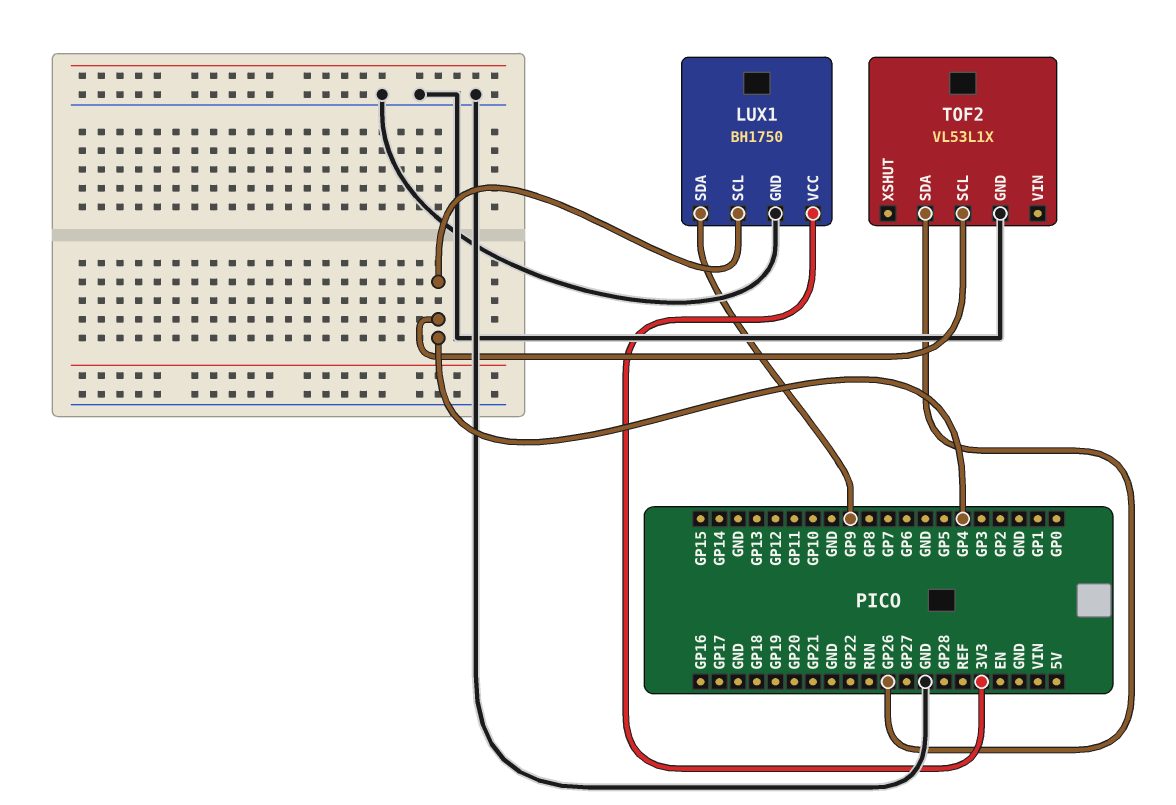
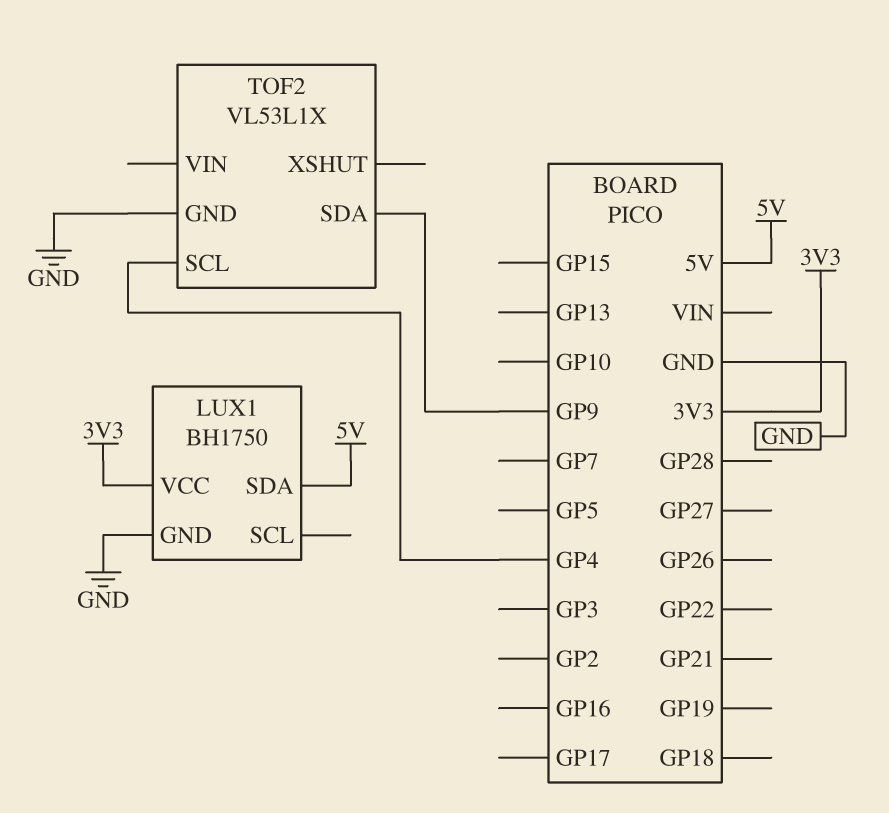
LUX1 pin SCL: GP4 -> none
LUX1 pin SDA: GP9 -> 5V
TOF2 pin SDA: GP26 -> GP9

